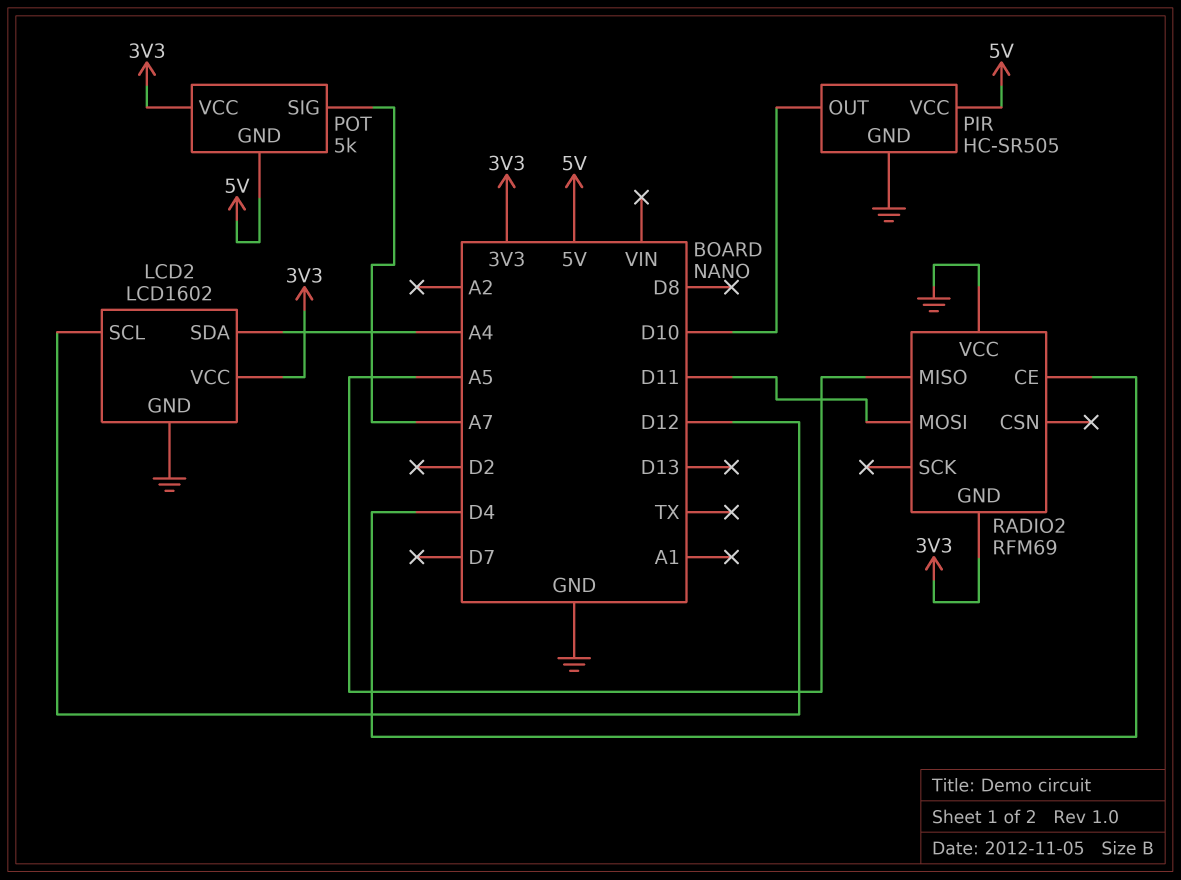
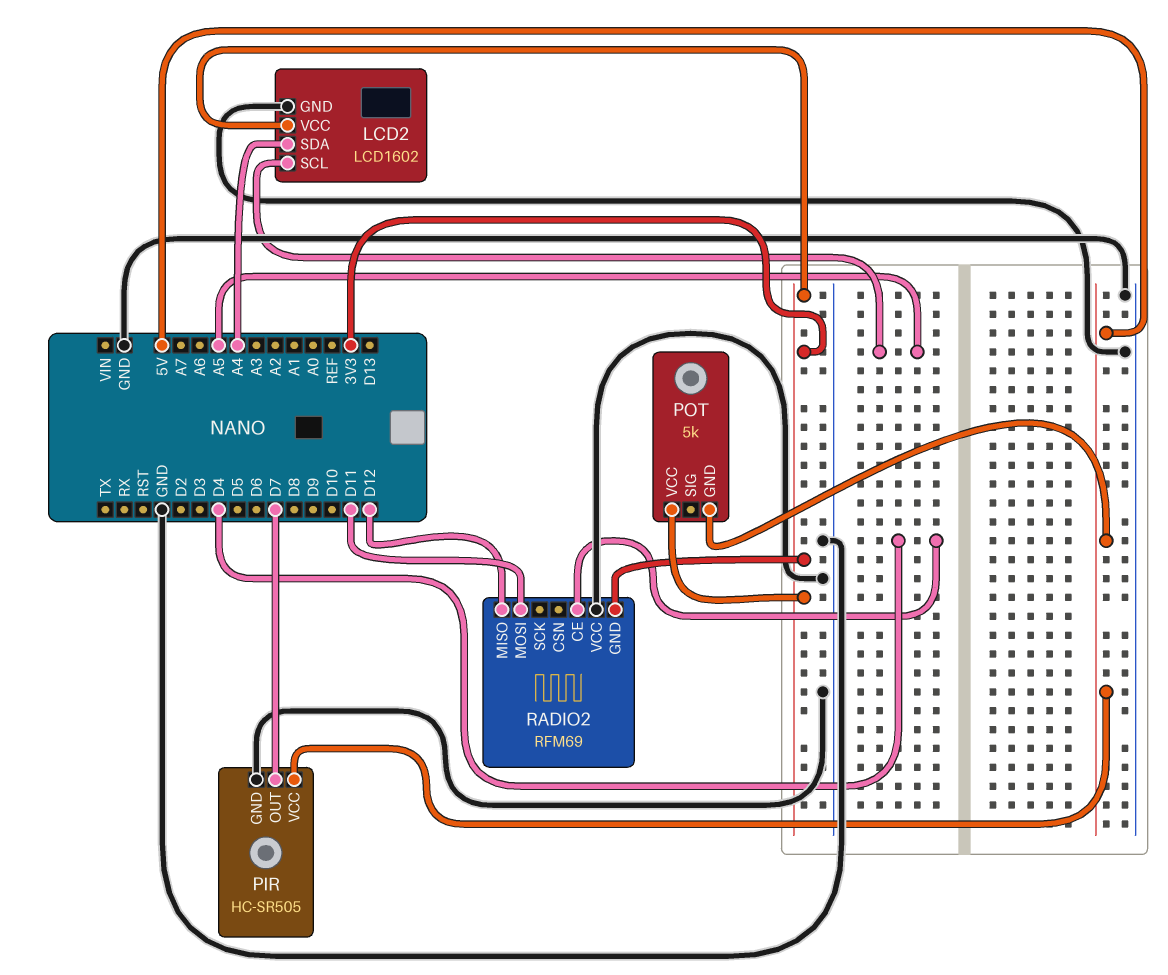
LCD2 pin SCL: D12 -> A5
PIR pin OUT: D10 -> D7
POT pin SIG: A7 -> none
RADIO2 pin MISO: A5 -> D12

